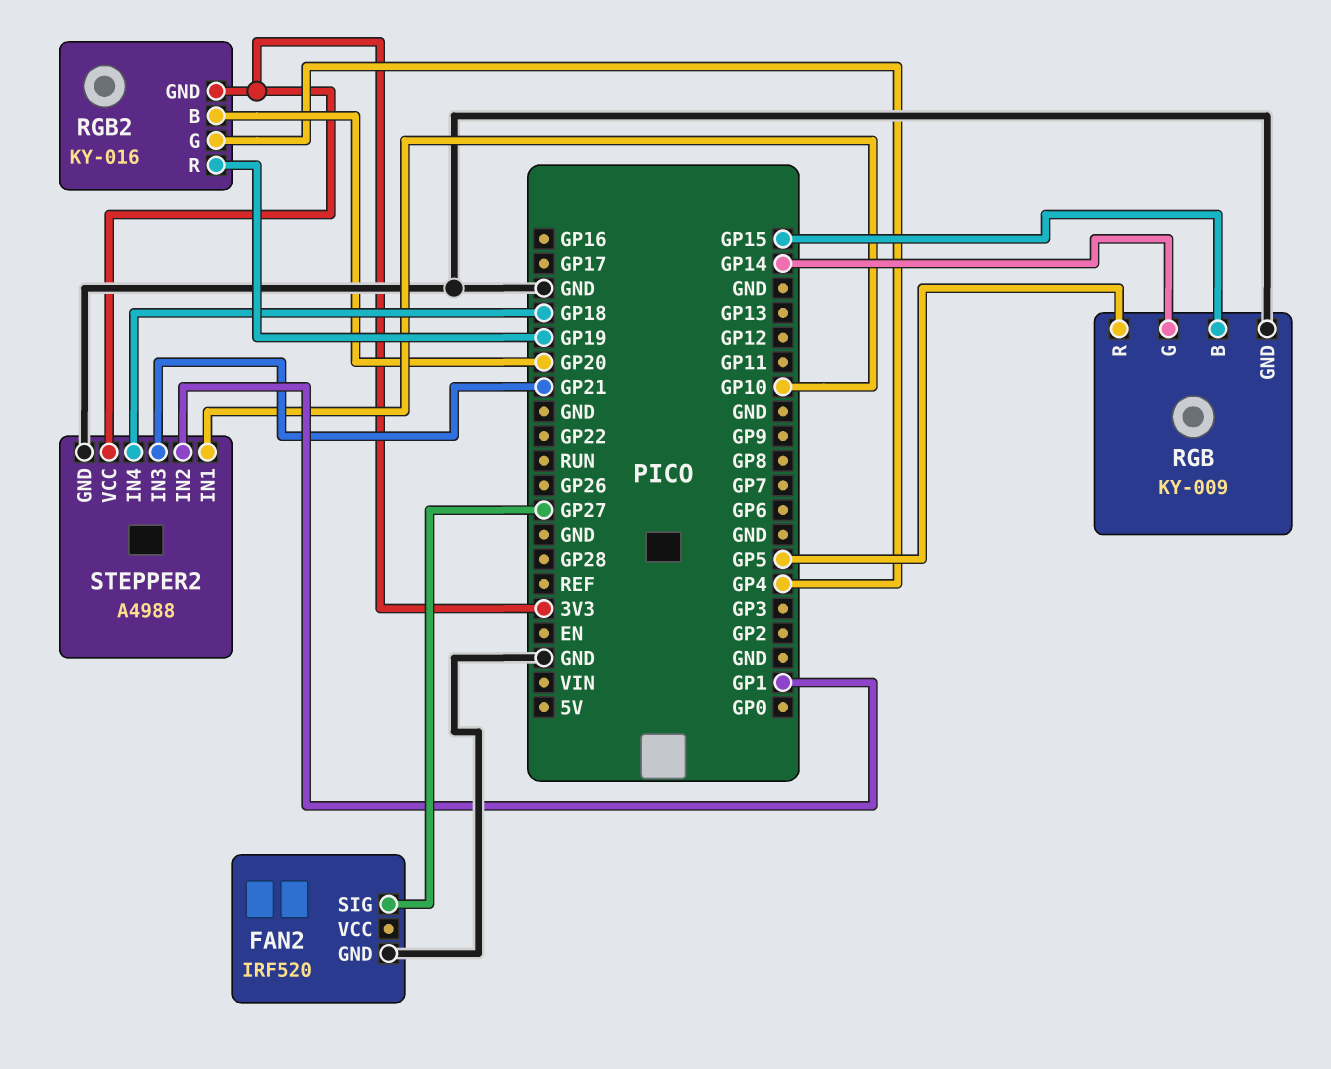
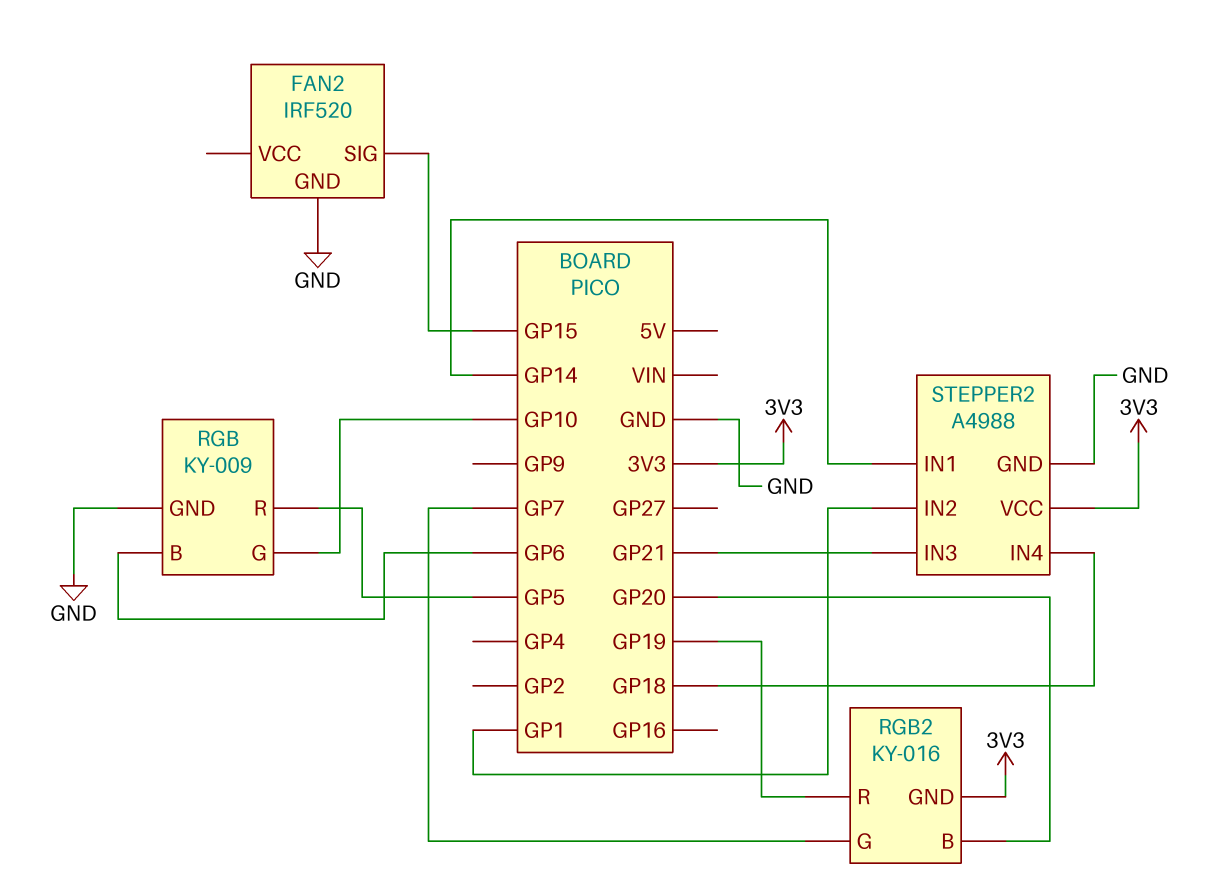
FAN2 pin SIG: GP27 -> GP15
RGB pin B: GP15 -> GP6
RGB pin G: GP14 -> GP10
RGB2 pin G: GP4 -> GP7
STEPPER2 pin IN1: GP10 -> GP14

